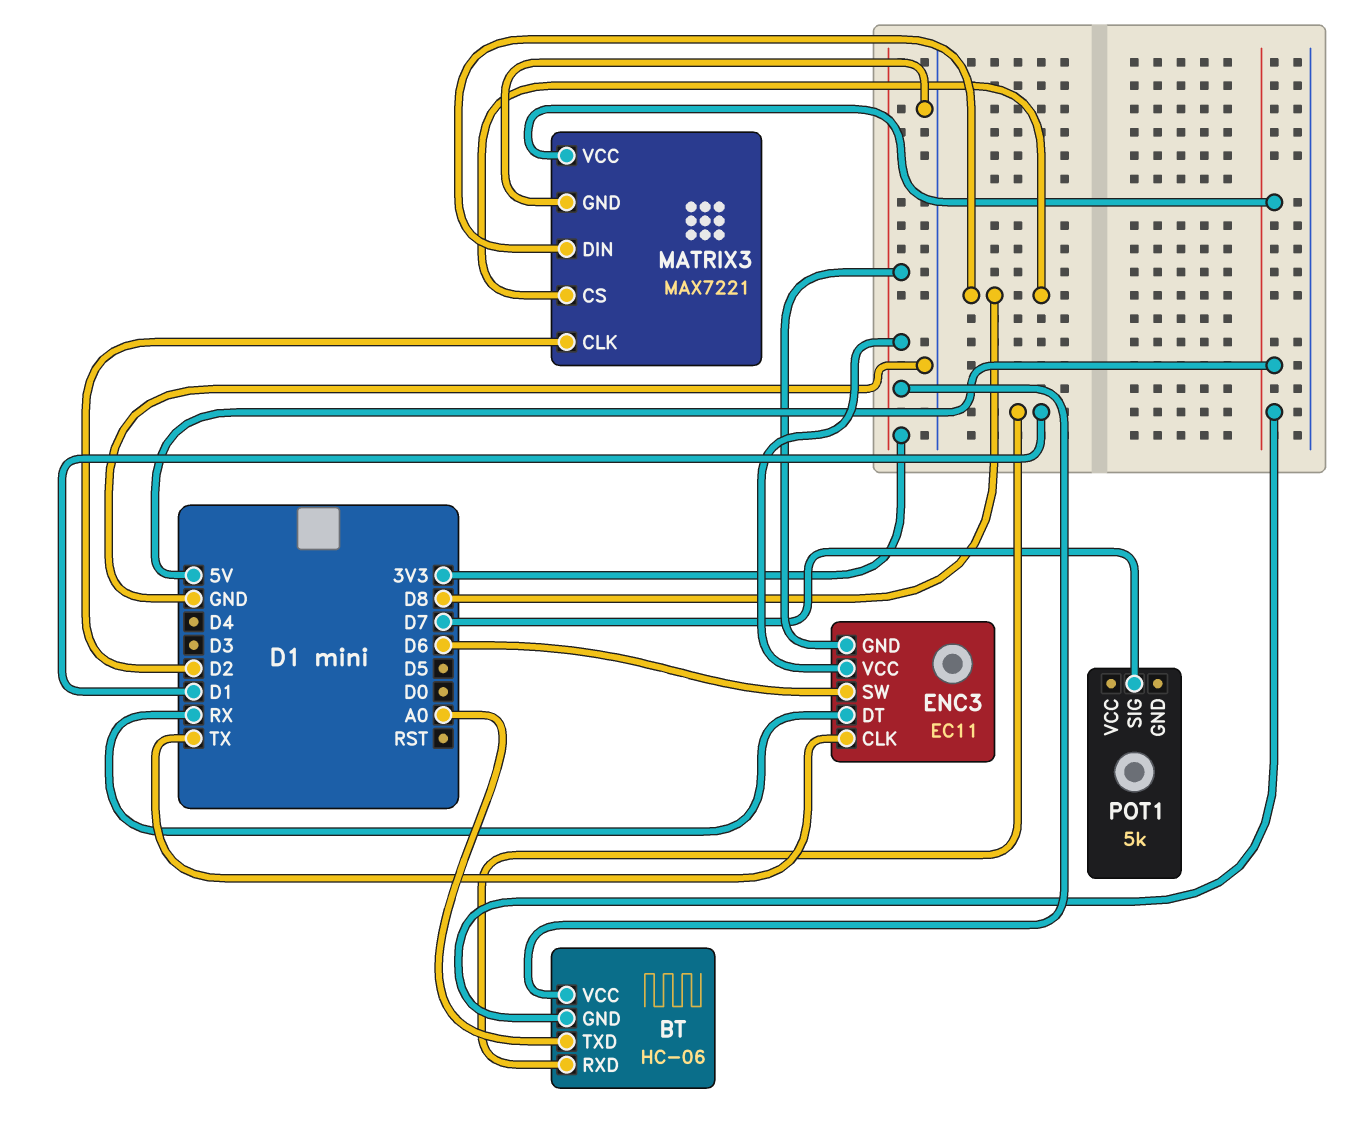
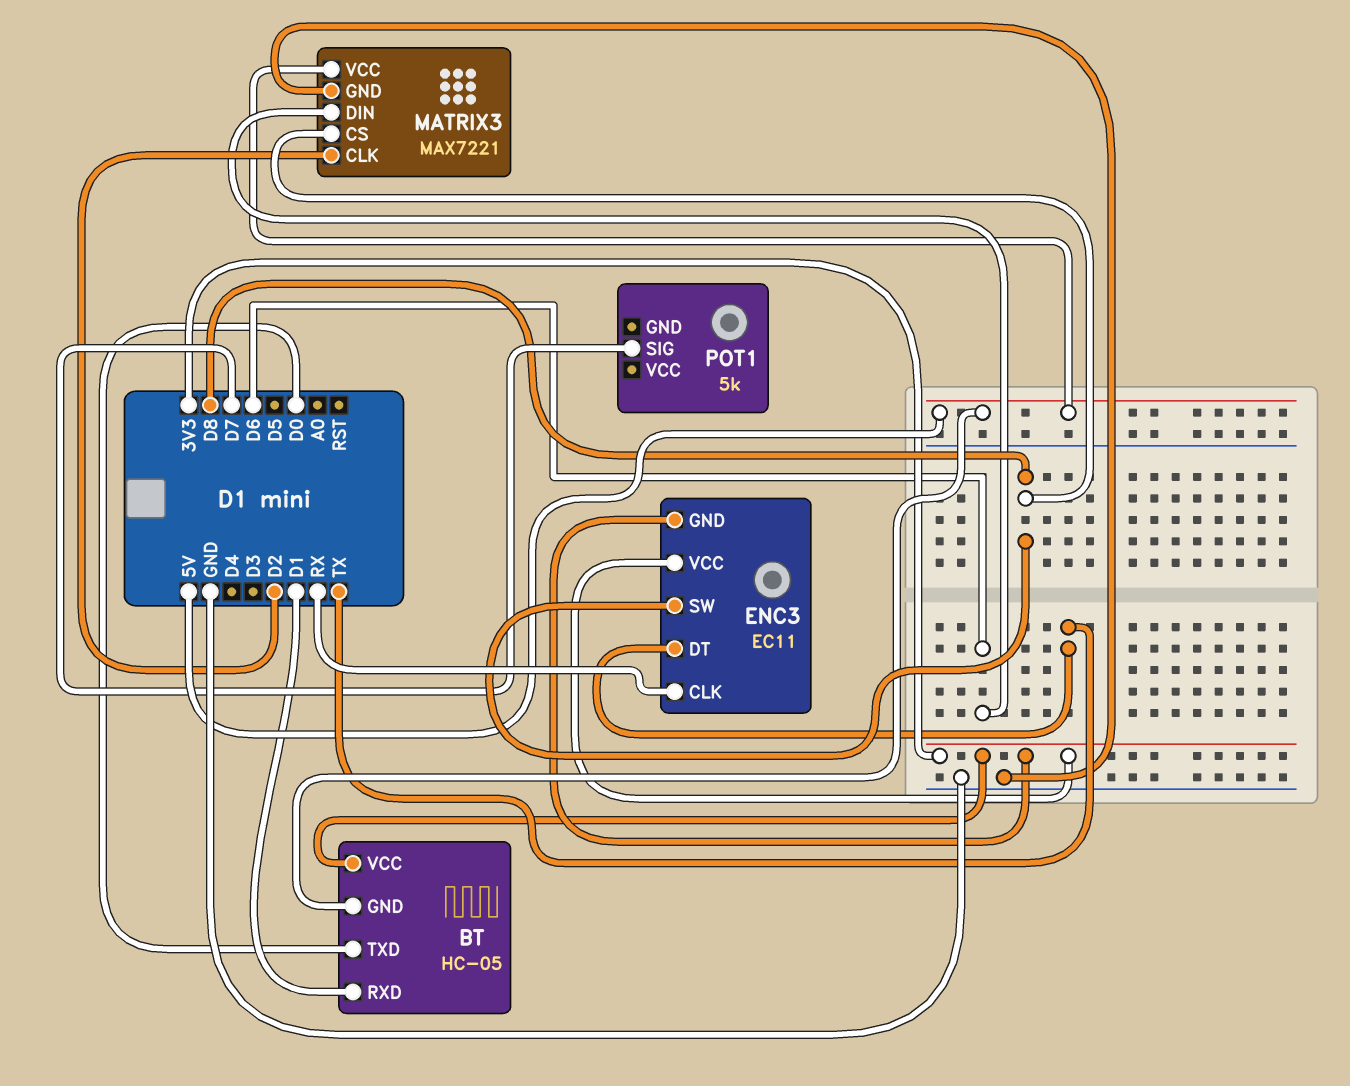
BT: HC-06 -> HC-05
BT pin TXD: A0 -> D0
ENC3 pin CLK: TX -> RX
ENC3 pin DT: RX -> TX
ENC3 pin SW: D6 -> D8
MATRIX3 pin DIN: D8 -> D6

